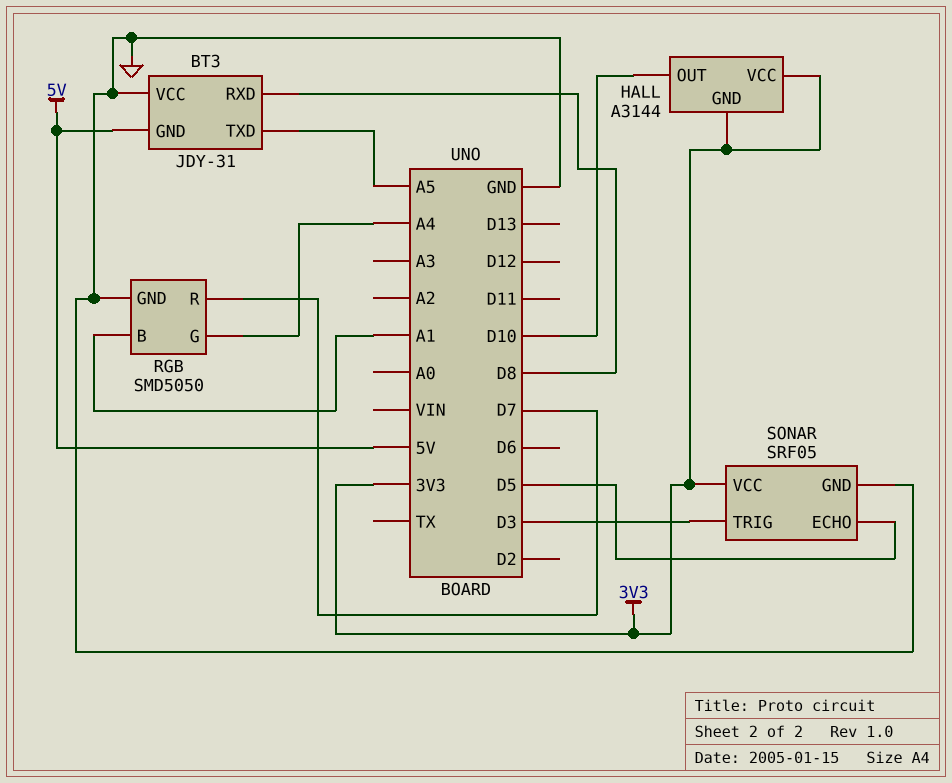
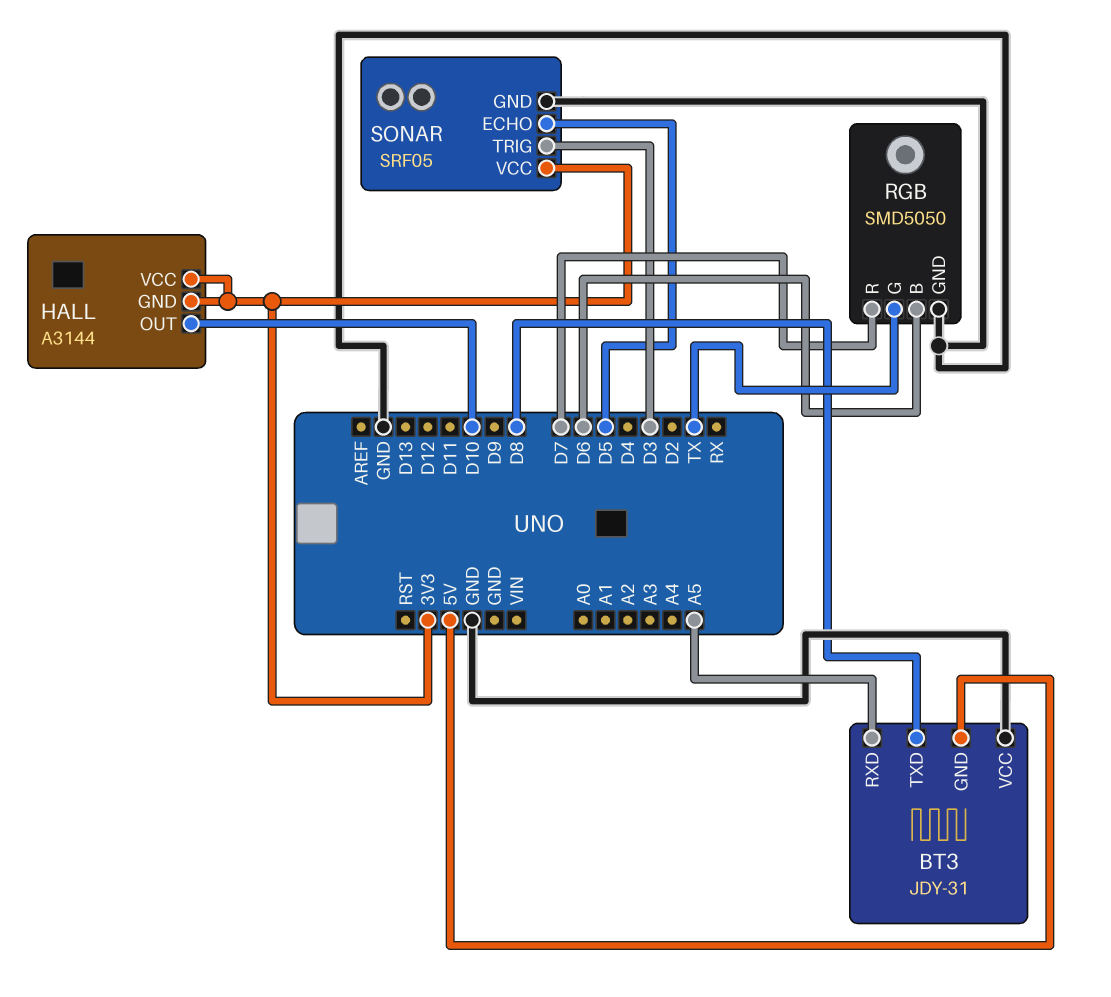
BT3 pin RXD: D8 -> A5
BT3 pin TXD: A5 -> D8
RGB pin B: A1 -> D6
RGB pin G: A4 -> TX

